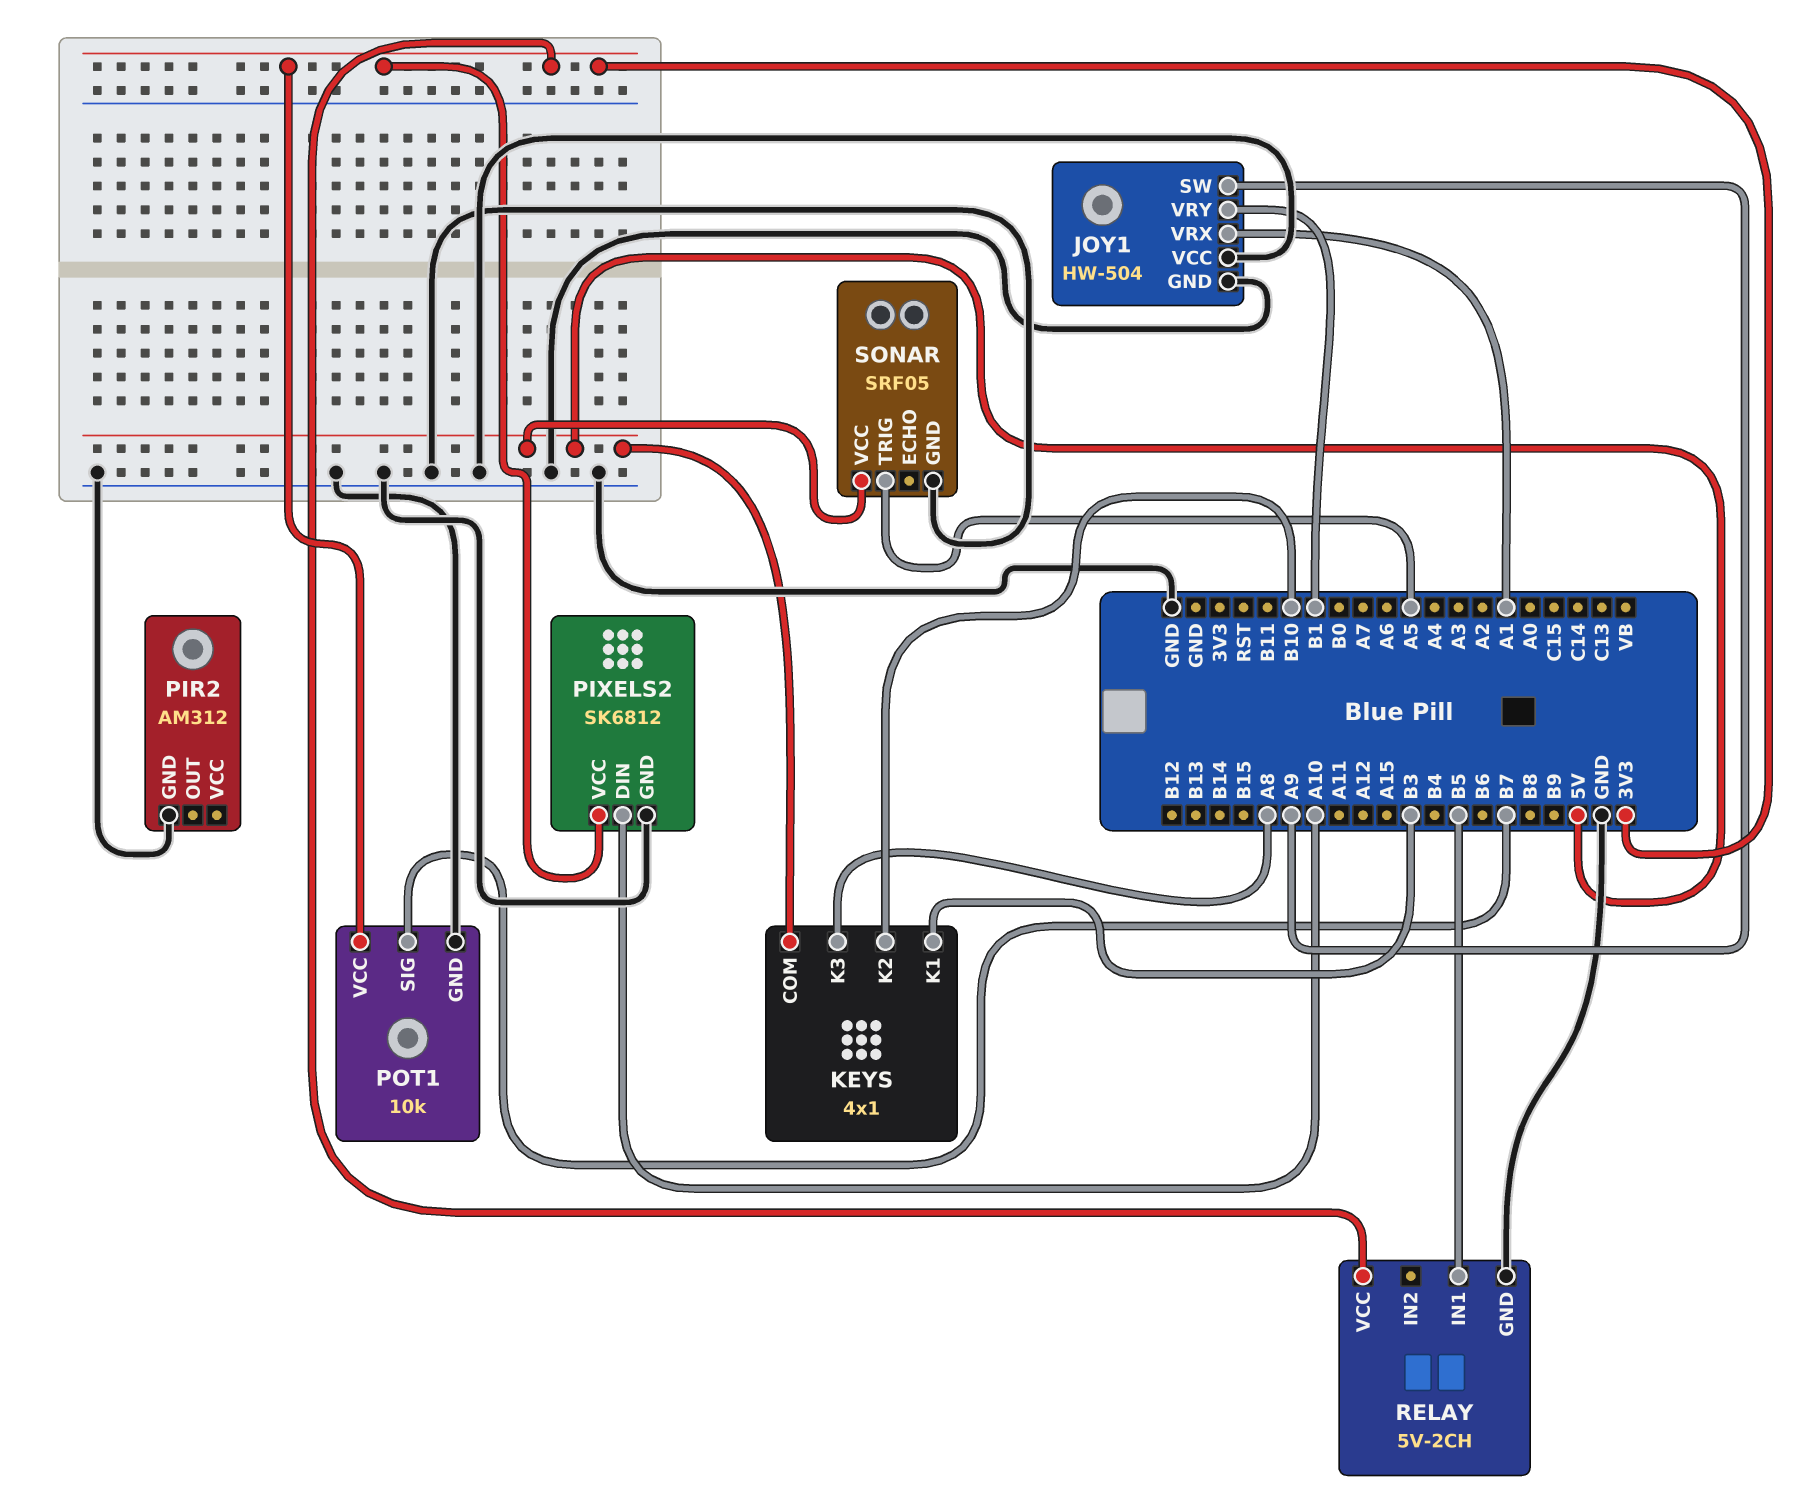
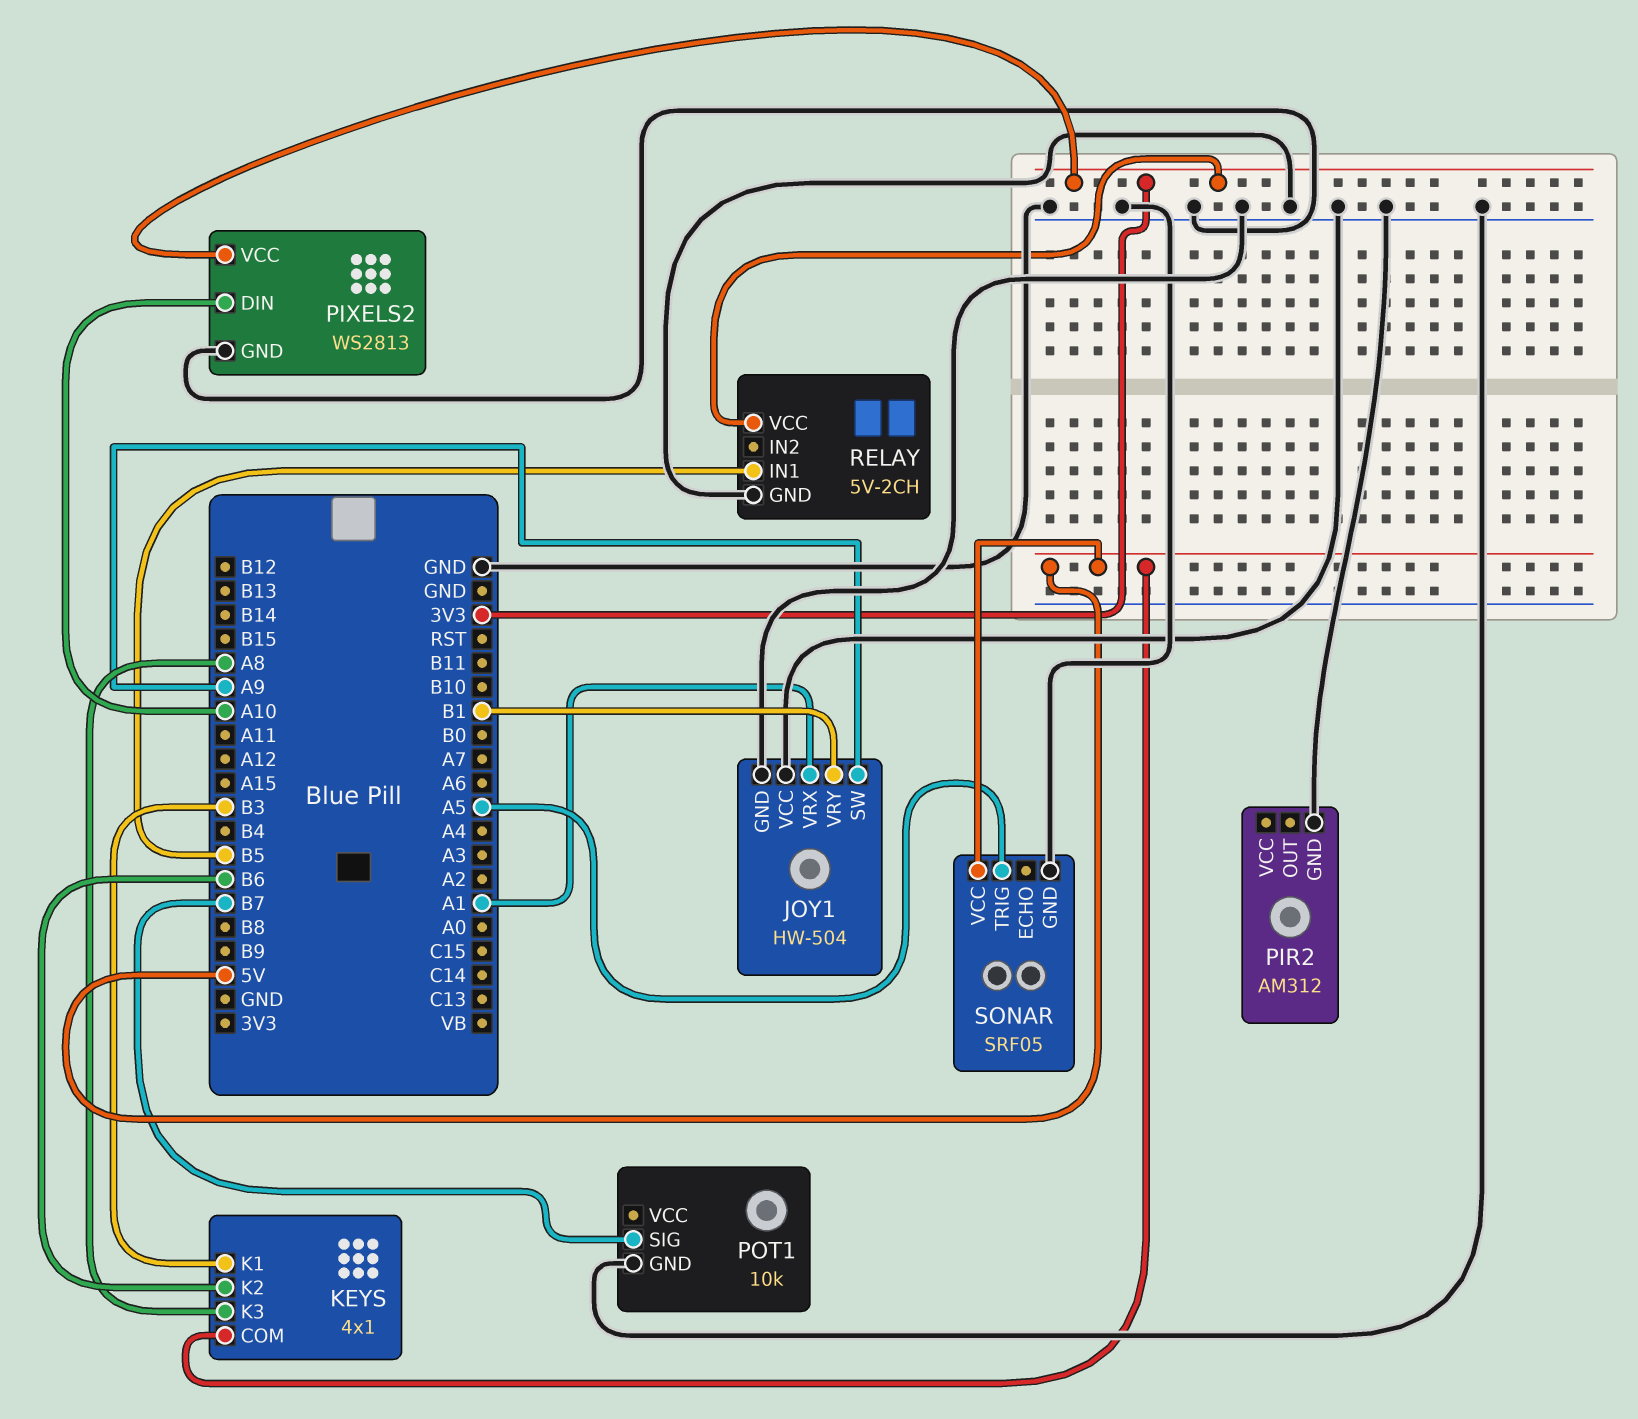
KEYS pin K2: B10 -> B6
PIXELS2: SK6812 -> WS2813
POT1 pin VCC: 3V3 -> none

